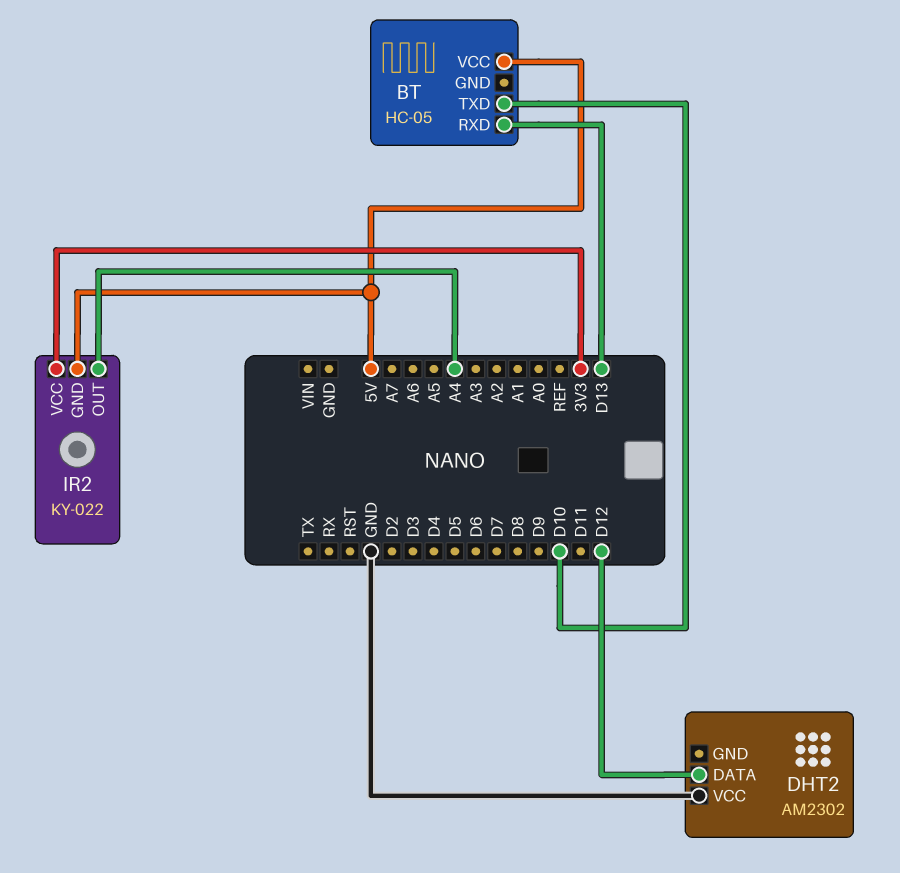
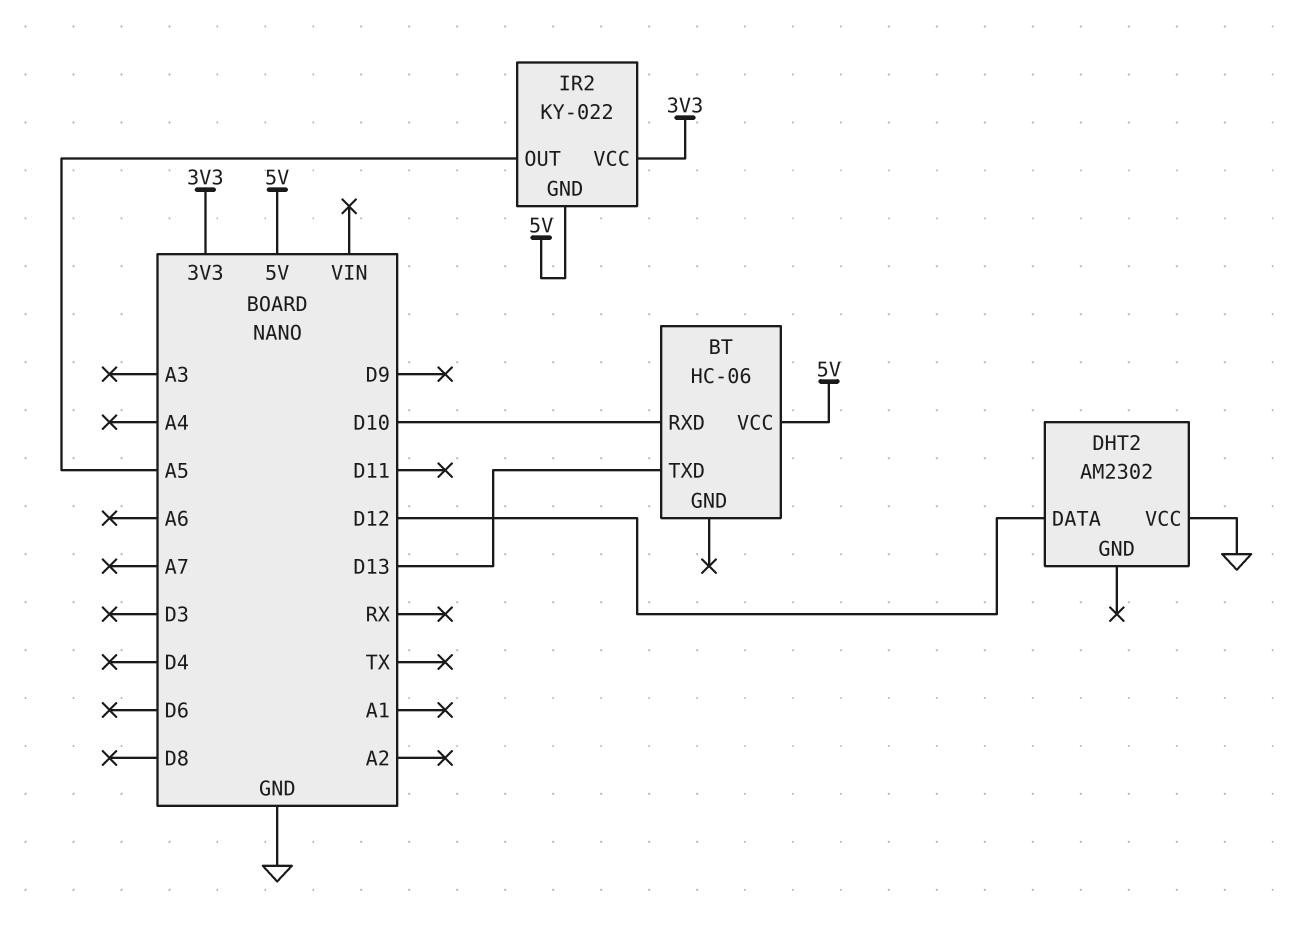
BT: HC-05 -> HC-06
BT pin RXD: D13 -> D10
BT pin TXD: D10 -> D13
IR2 pin OUT: A4 -> A5

